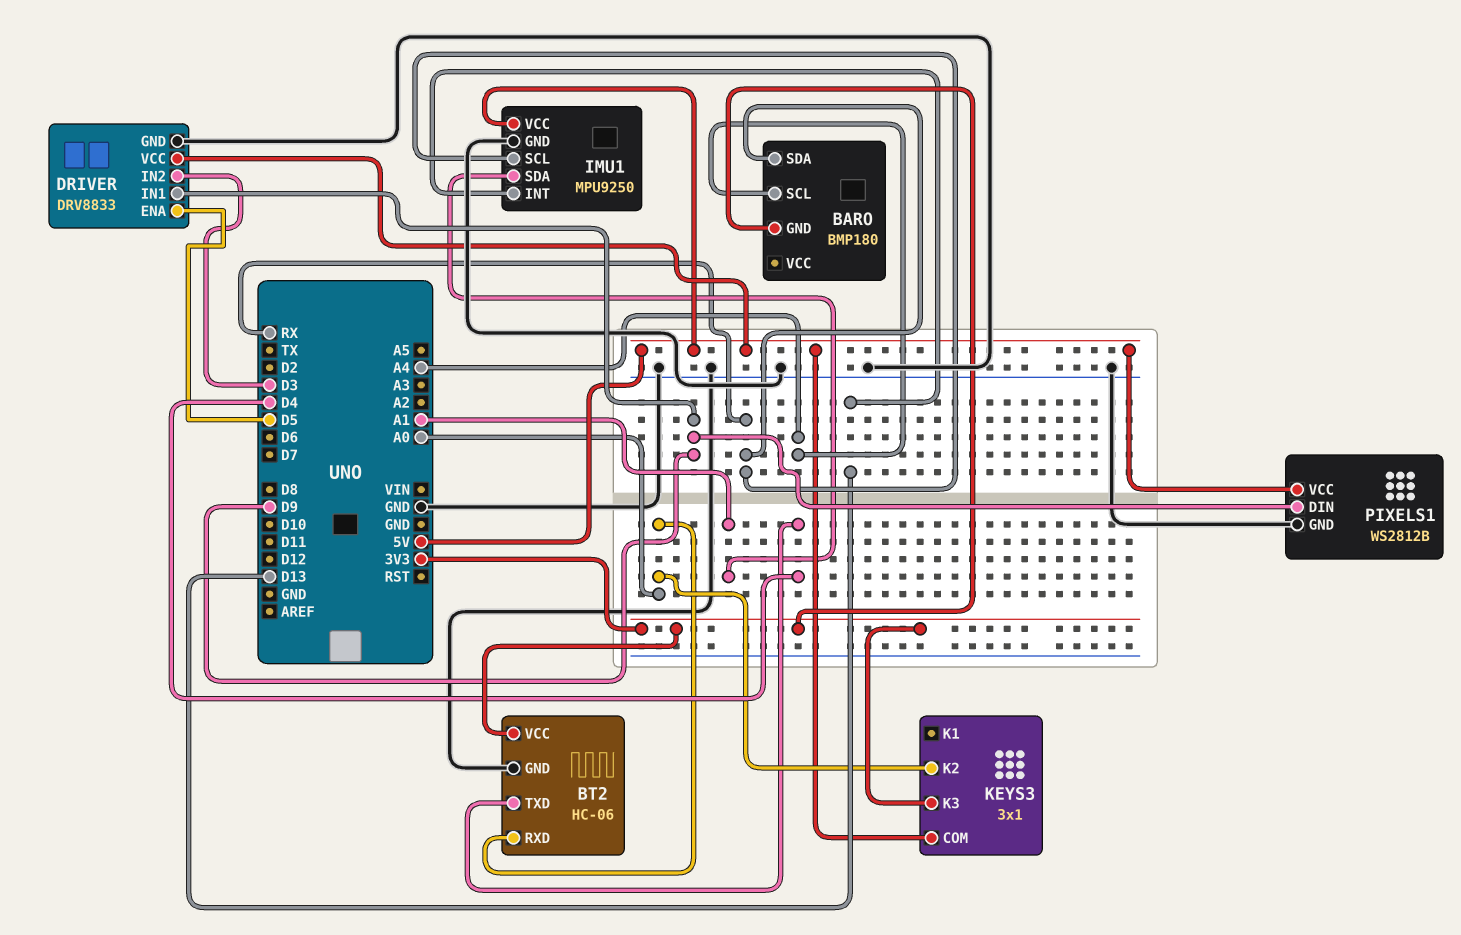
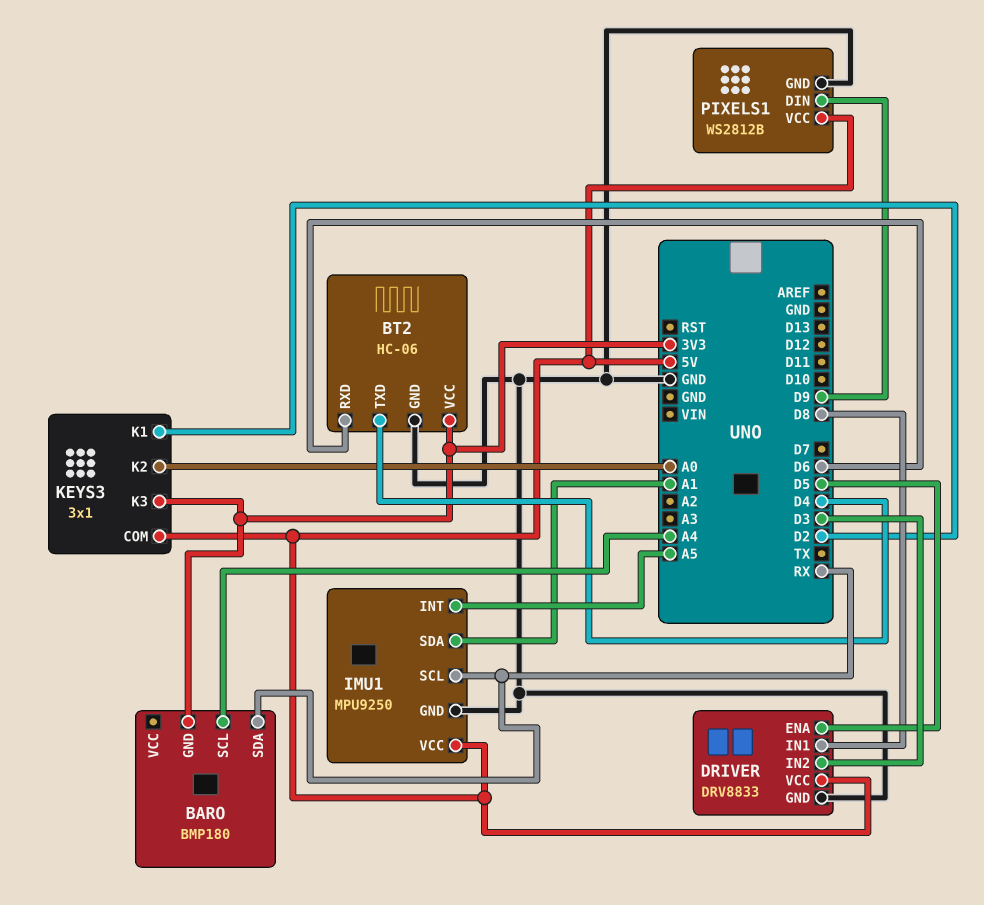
BT2 pin RXD: A0 -> D6
DRIVER pin IN1: D9 -> D8
IMU1 pin INT: D13 -> A5
KEYS3 pin K1: none -> D2

